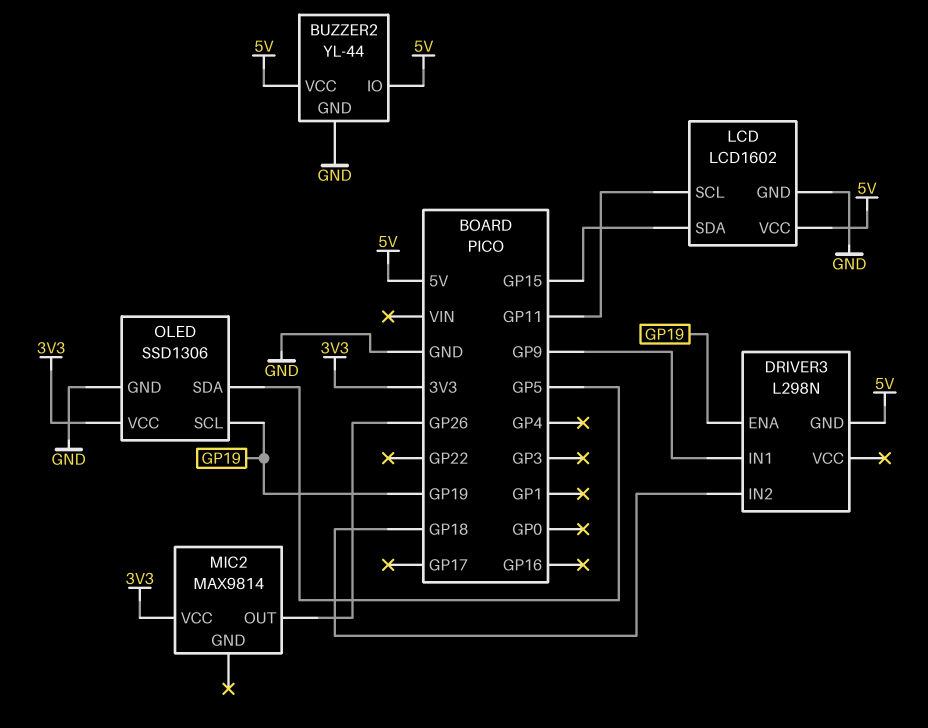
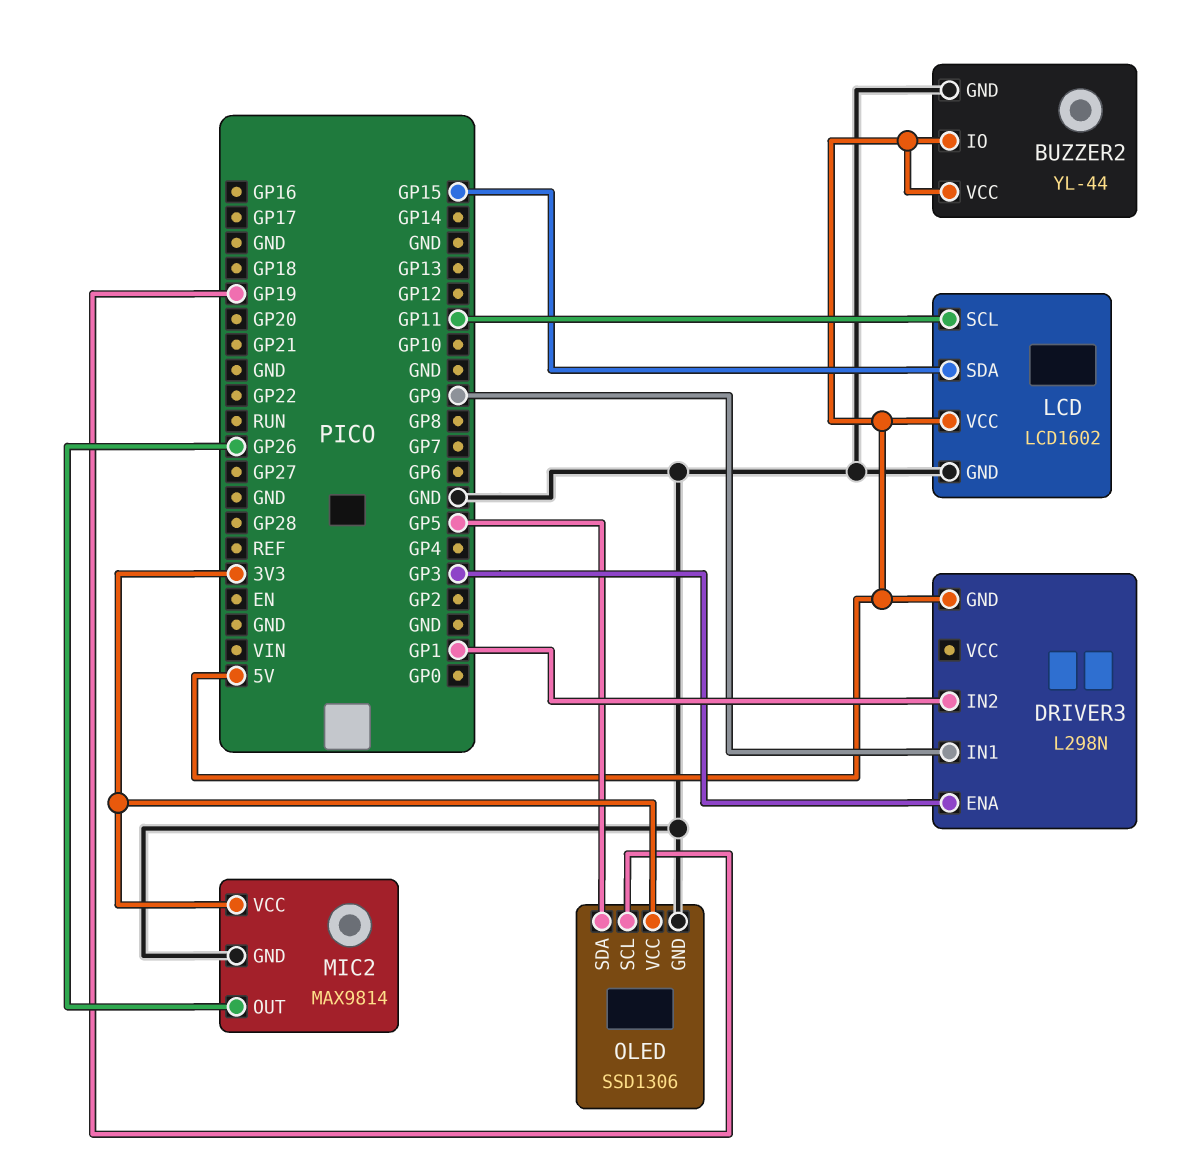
DRIVER3 pin ENA: GP19 -> GP3
DRIVER3 pin IN2: GP18 -> GP1
MIC2 pin GND: none -> GND

